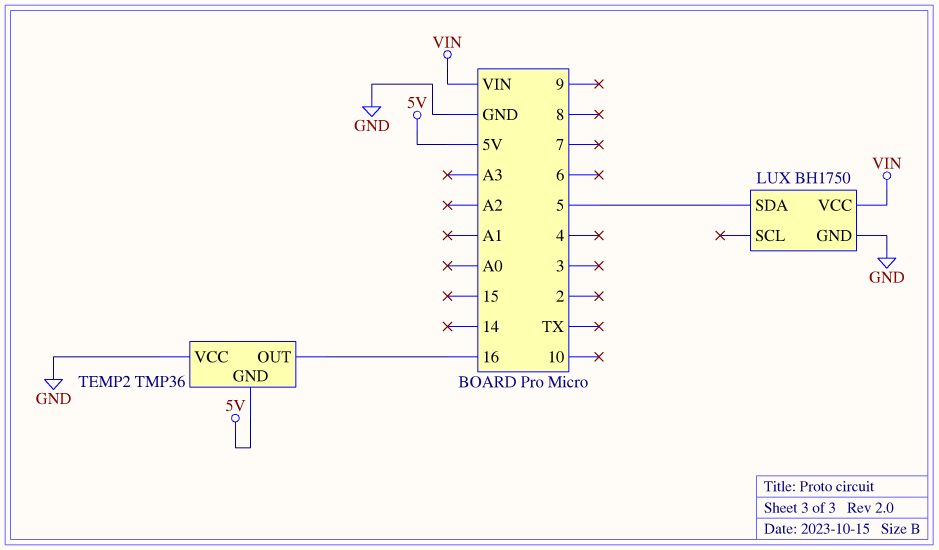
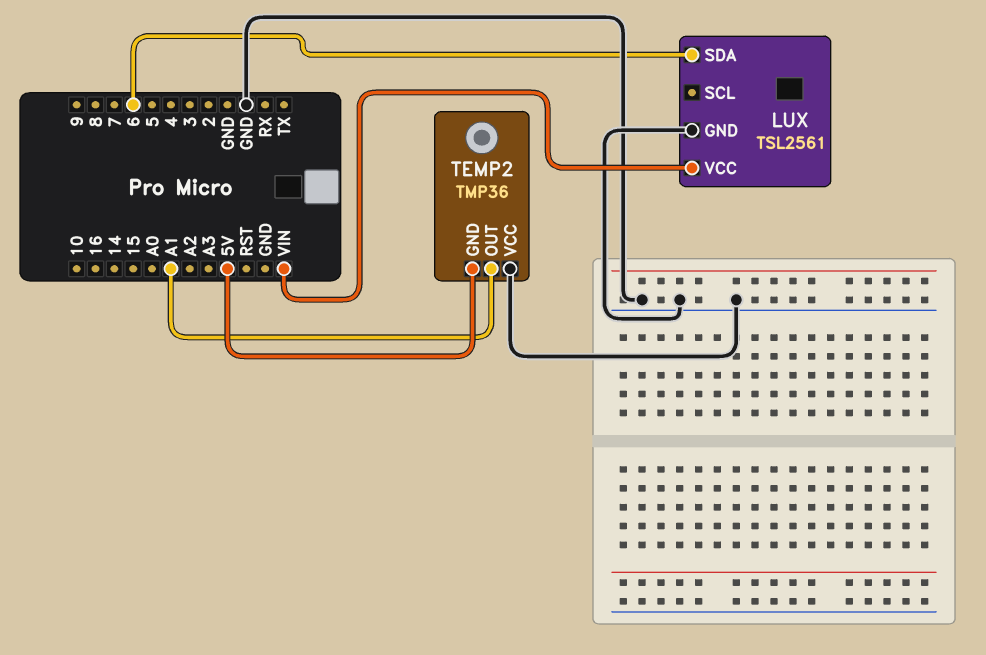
LUX: BH1750 -> TSL2561
LUX pin SDA: 5 -> 6
TEMP2 pin OUT: 16 -> A1

